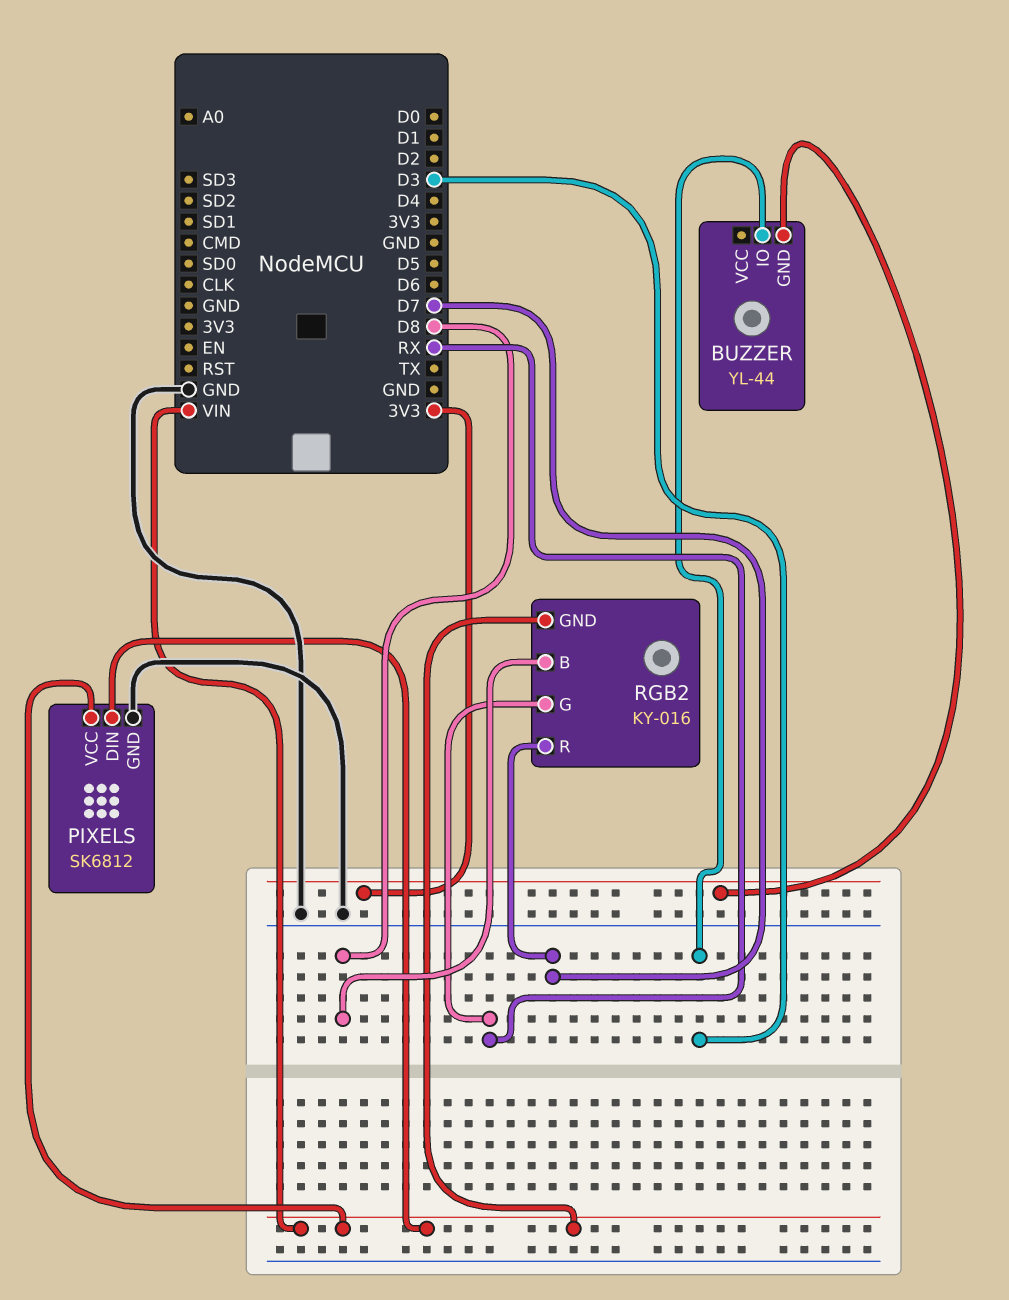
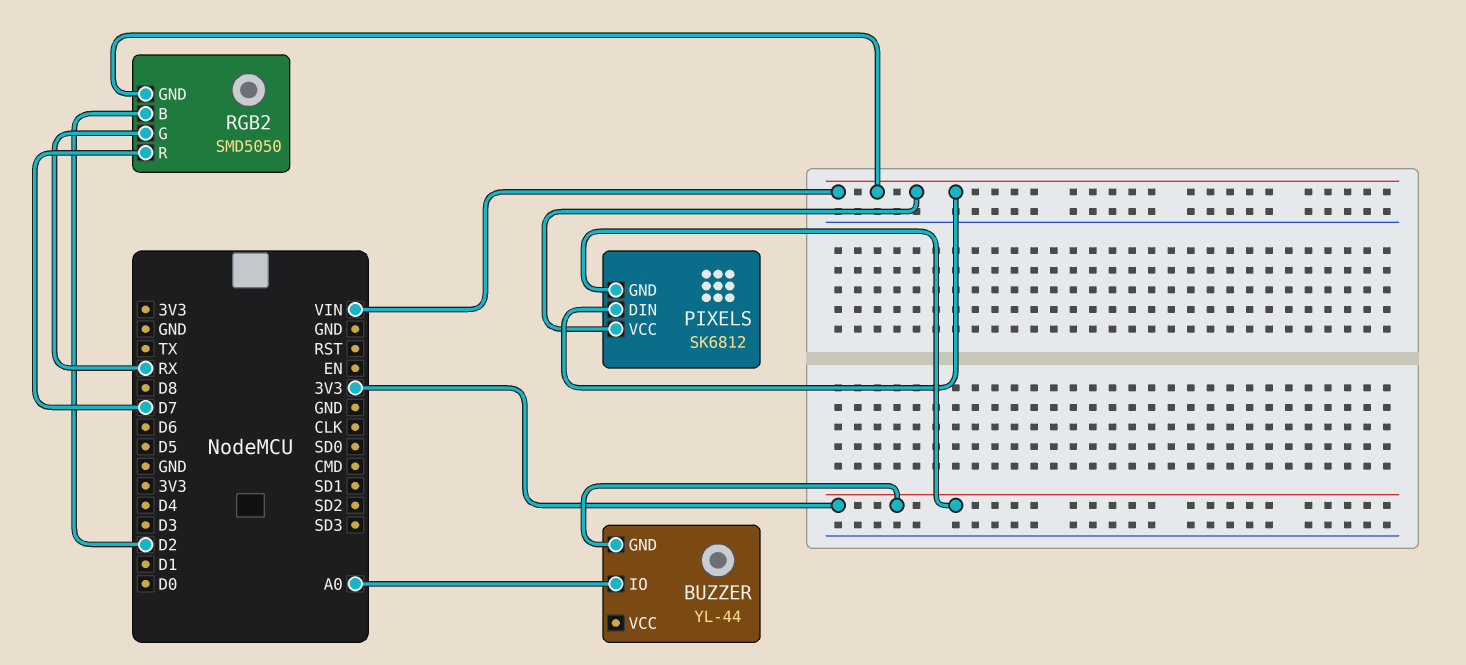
BUZZER pin IO: D3 -> A0
PIXELS pin GND: GND -> 3V3
RGB2: KY-016 -> SMD5050
RGB2 pin B: D8 -> D2

